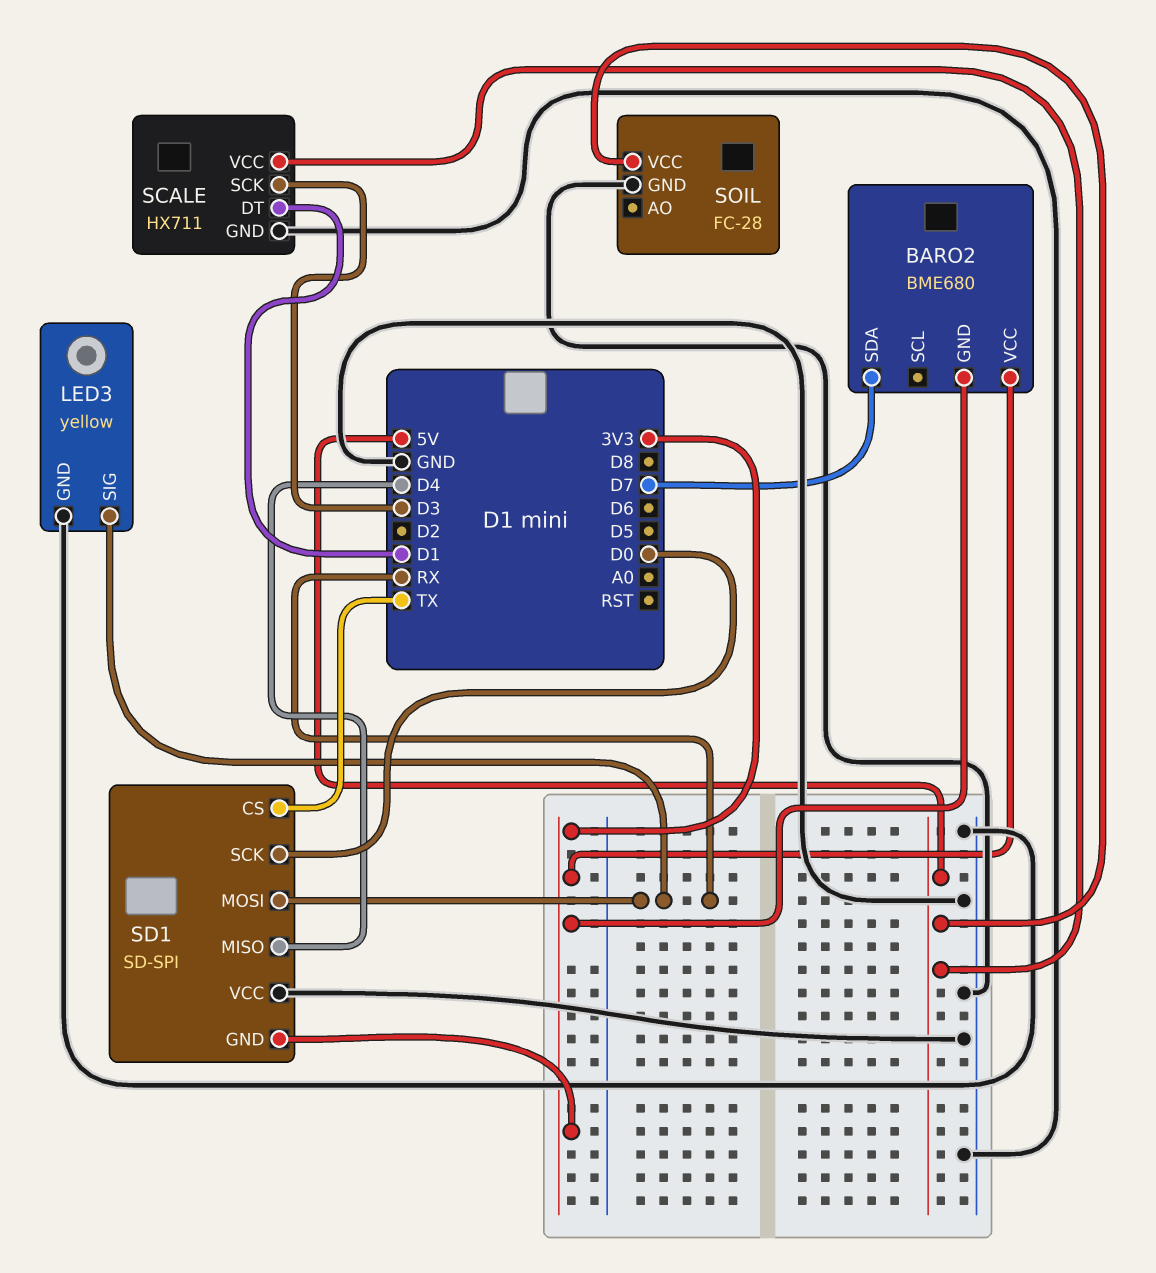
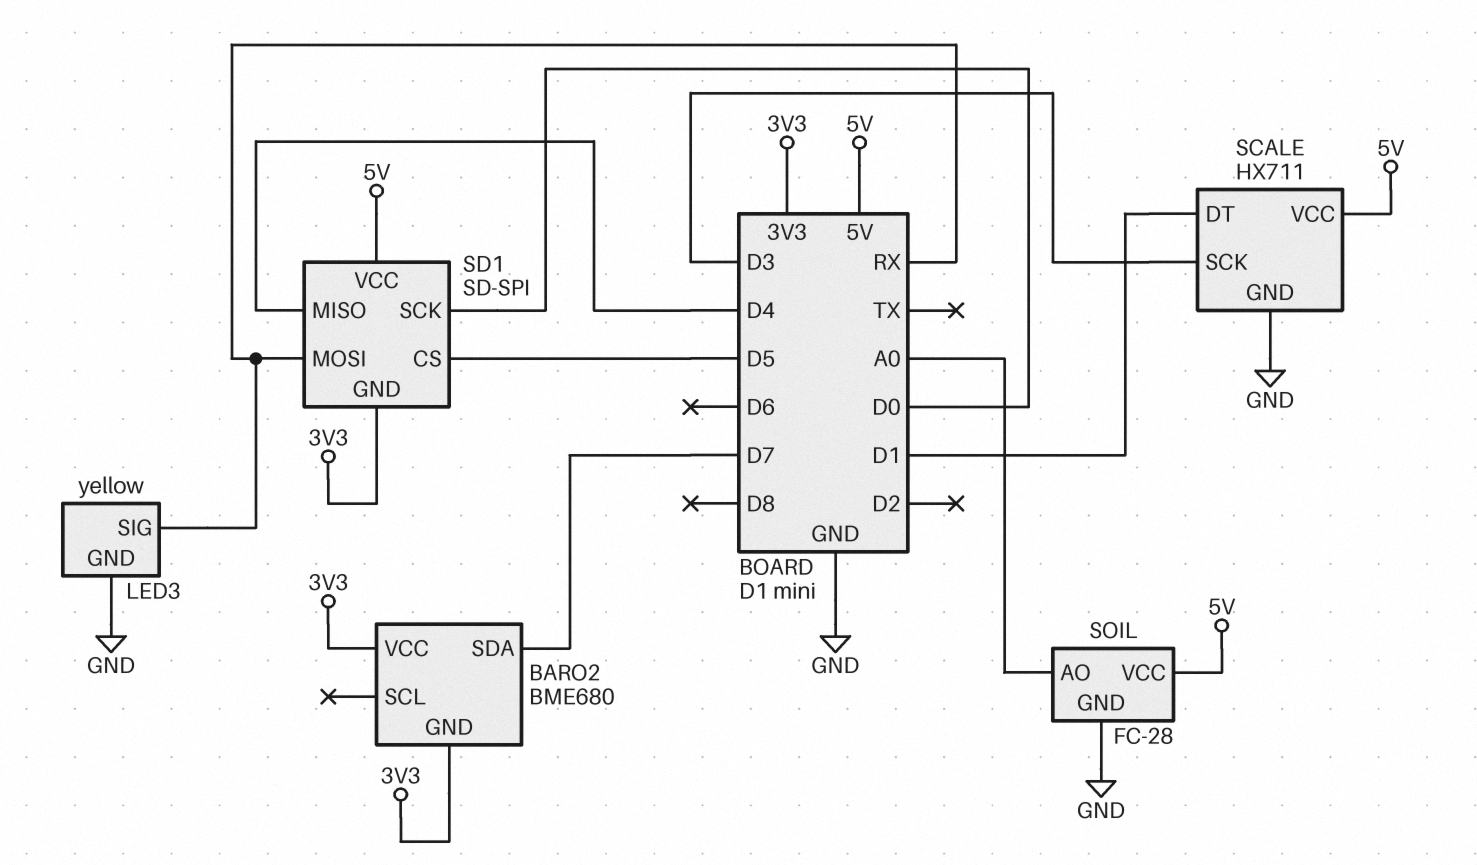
SD1 pin CS: TX -> D5
SD1 pin VCC: GND -> 5V
SOIL pin AO: none -> A0

